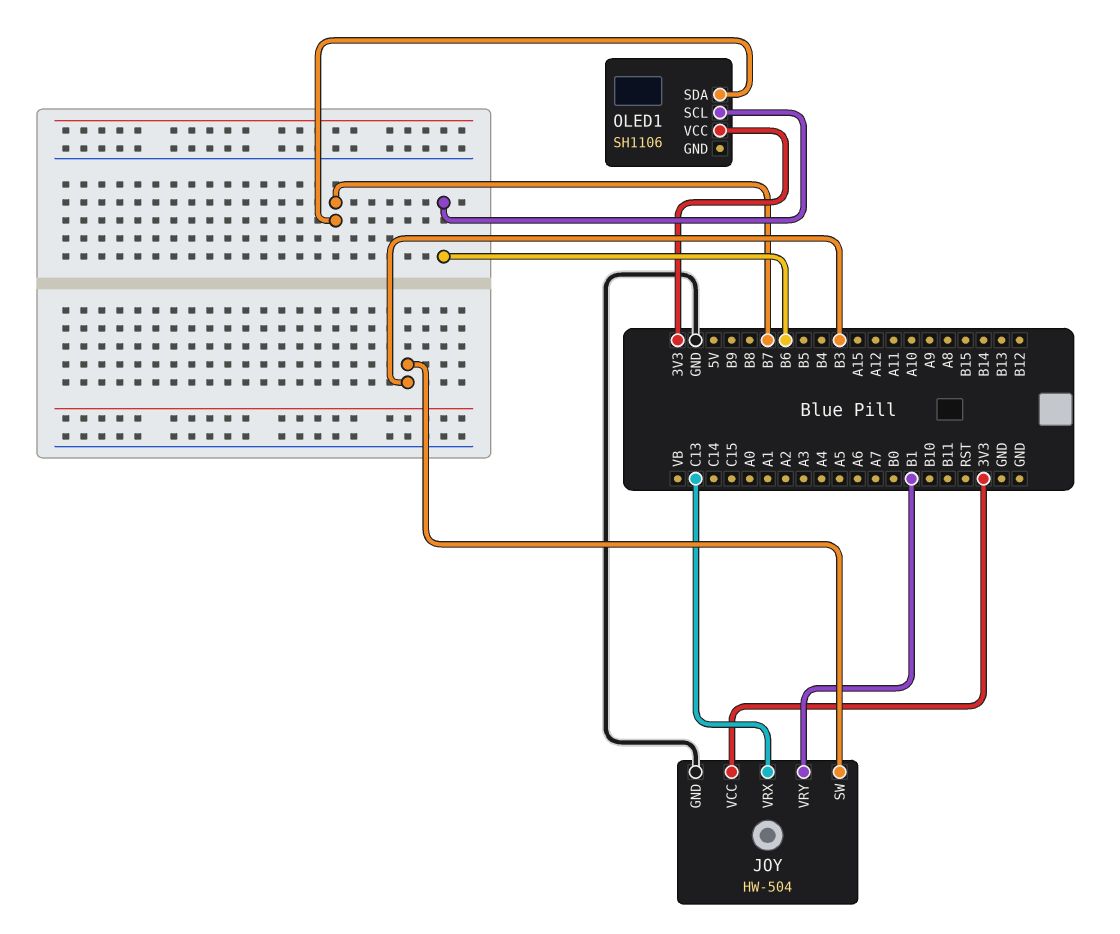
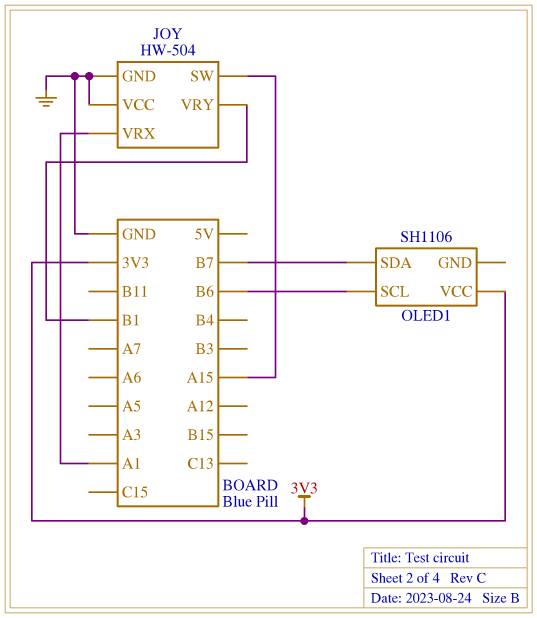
JOY pin SW: B3 -> A15
JOY pin VCC: 3V3 -> GND
JOY pin VRX: C13 -> A1

